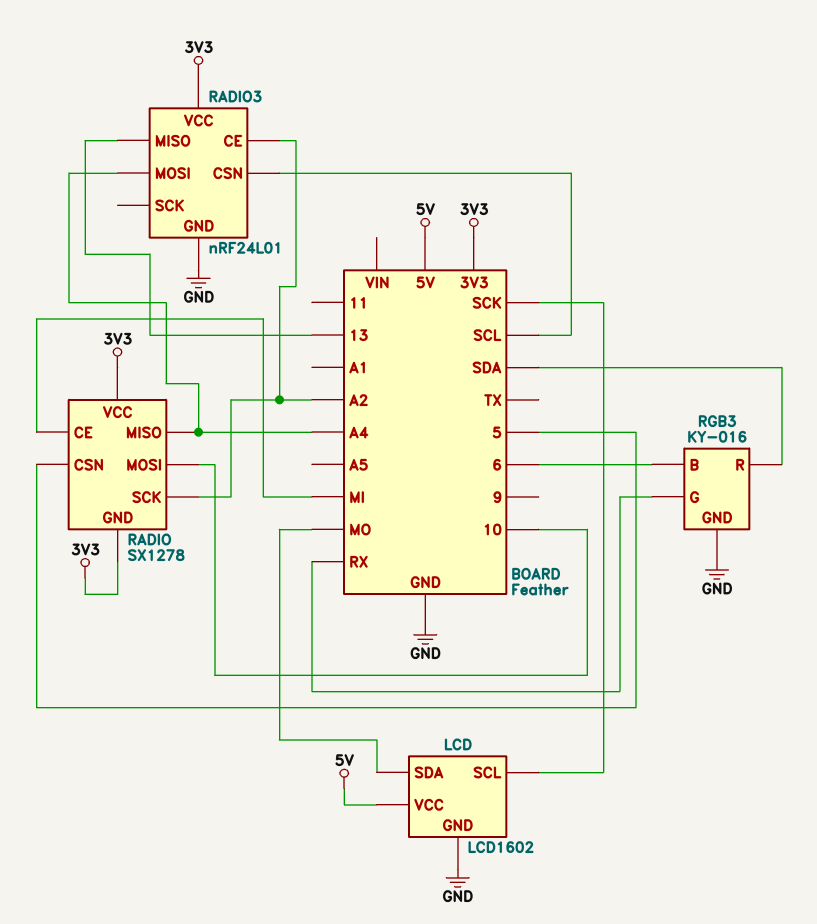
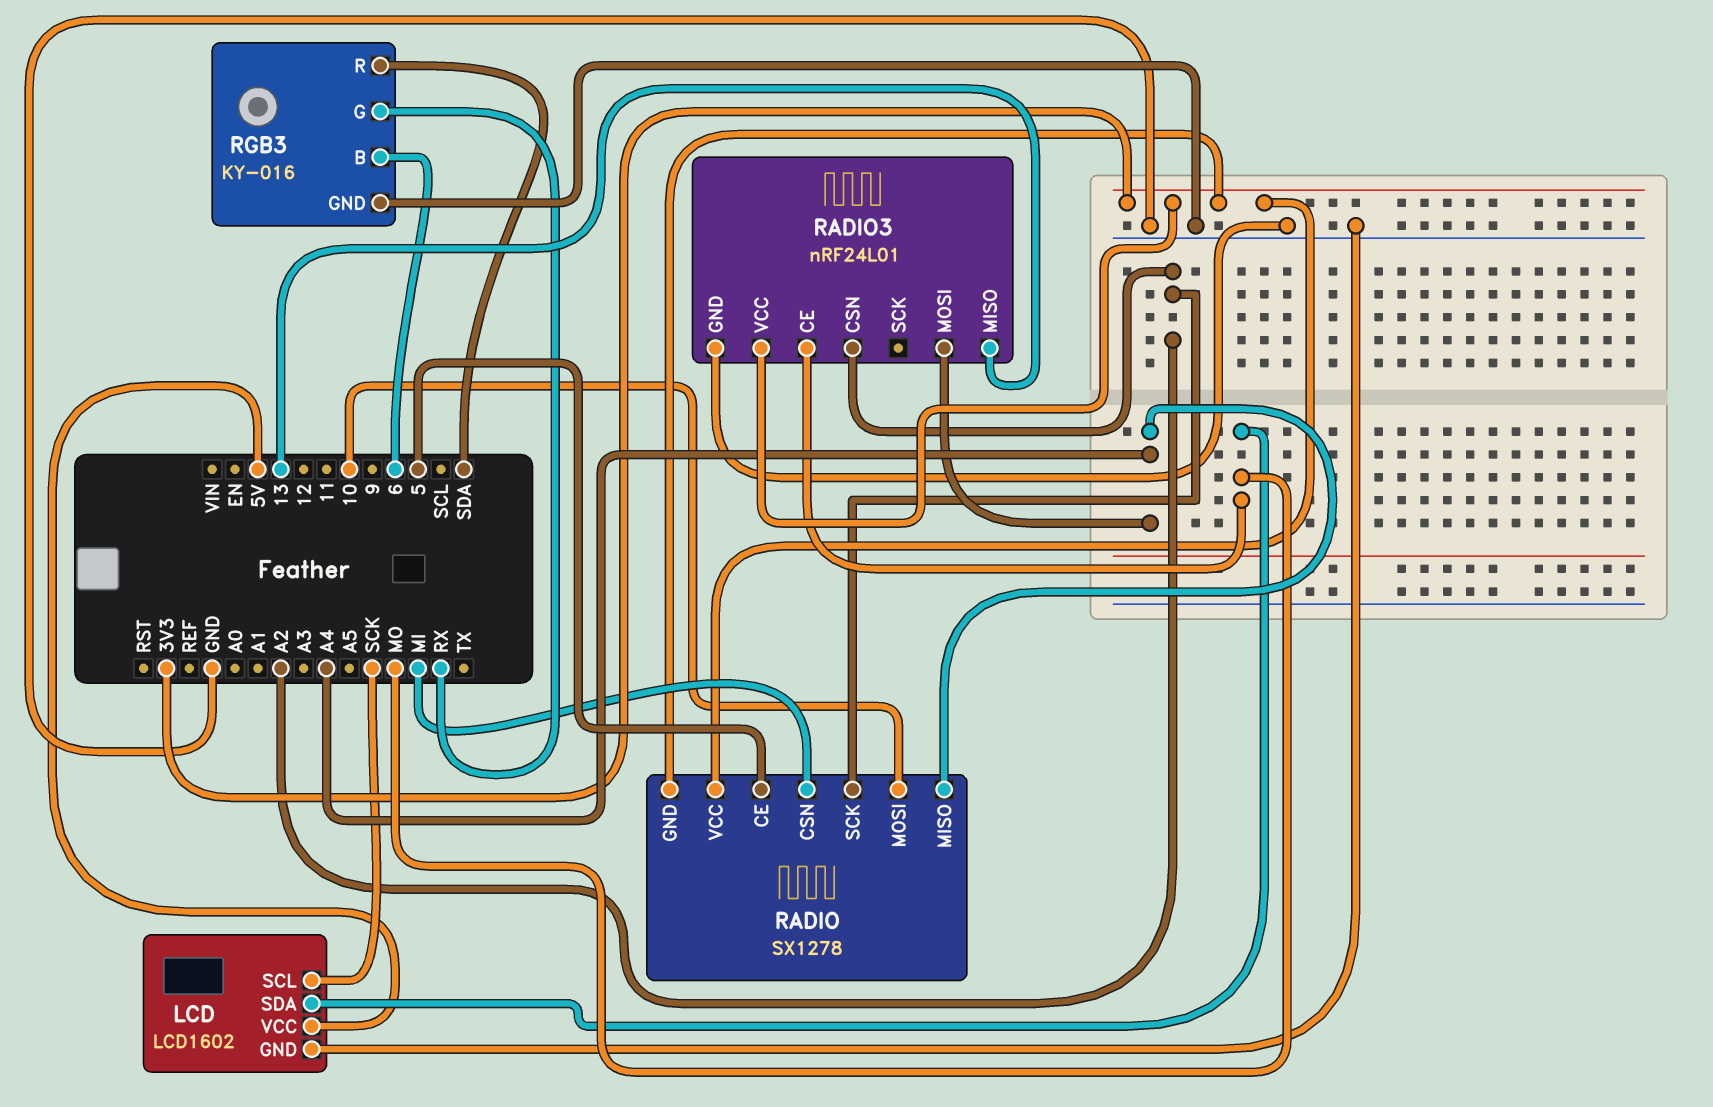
RADIO pin CE: MI -> 5
RADIO pin CSN: 5 -> MI
RADIO3 pin CE: A2 -> MO
RADIO3 pin CSN: SCL -> A2

